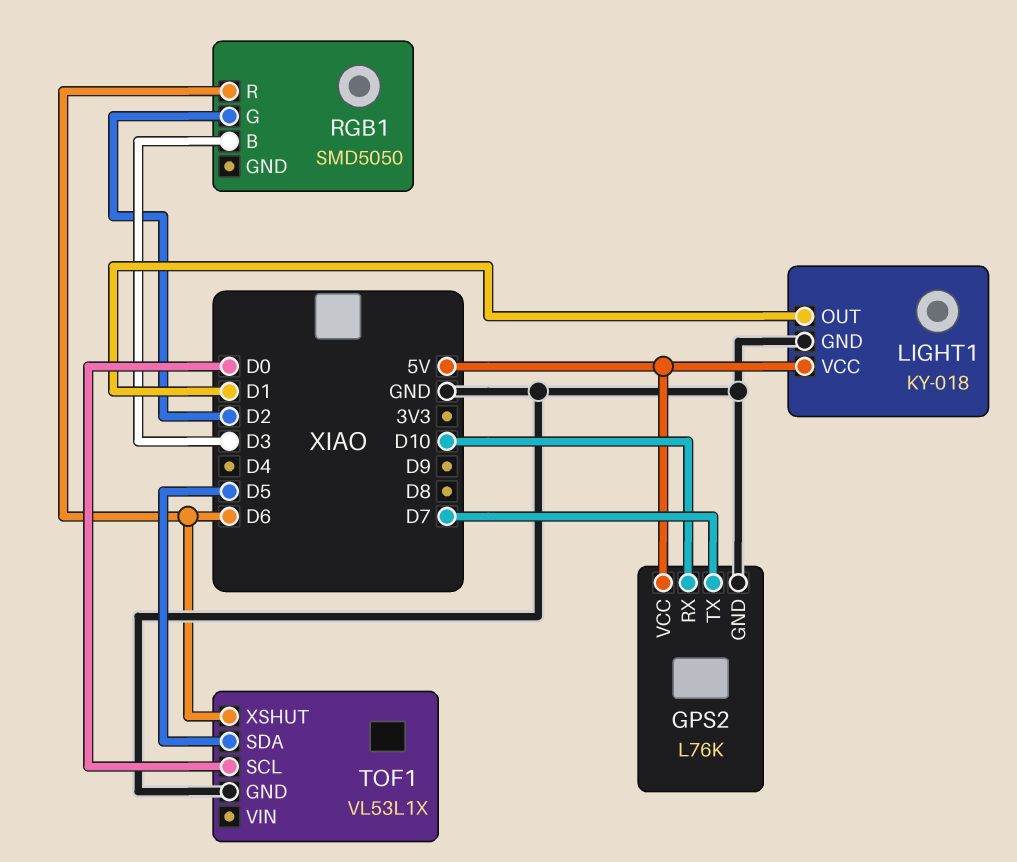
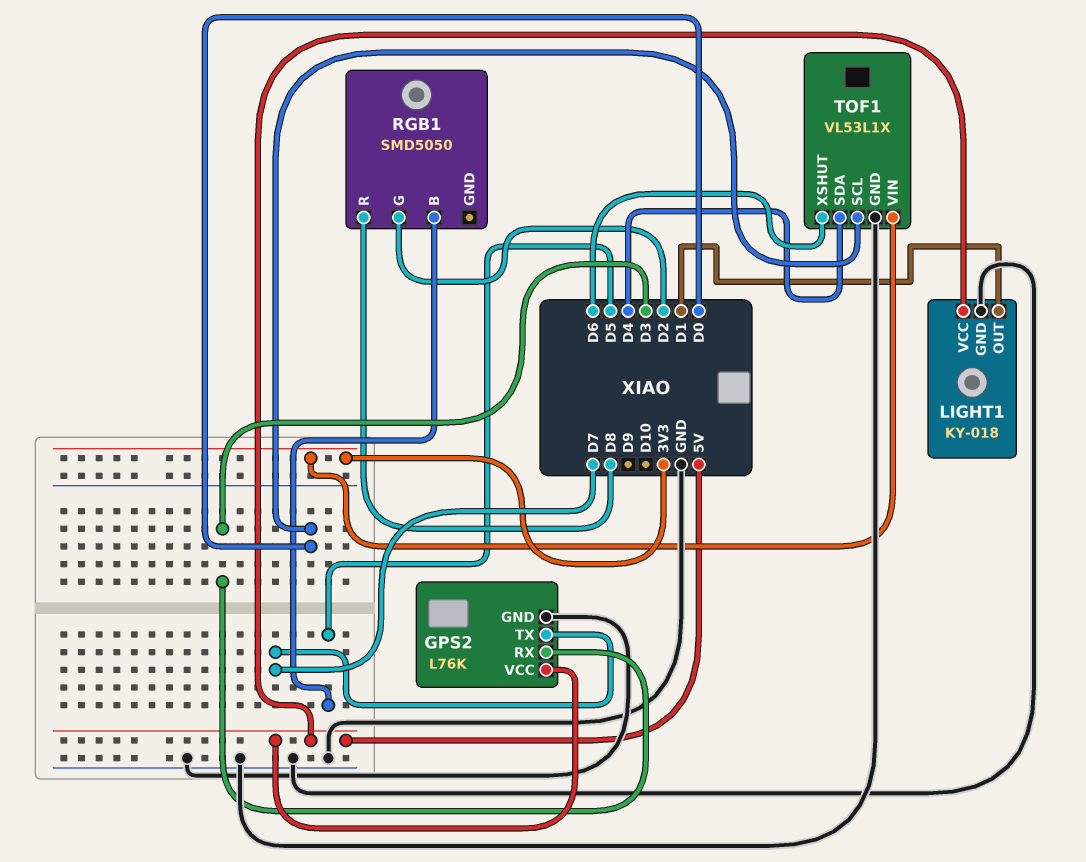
GPS2 pin RX: D10 -> D3
RGB1 pin B: D3 -> D5
RGB1 pin R: D6 -> D8
TOF1 pin SDA: D5 -> D4
TOF1 pin VIN: none -> 3V3

